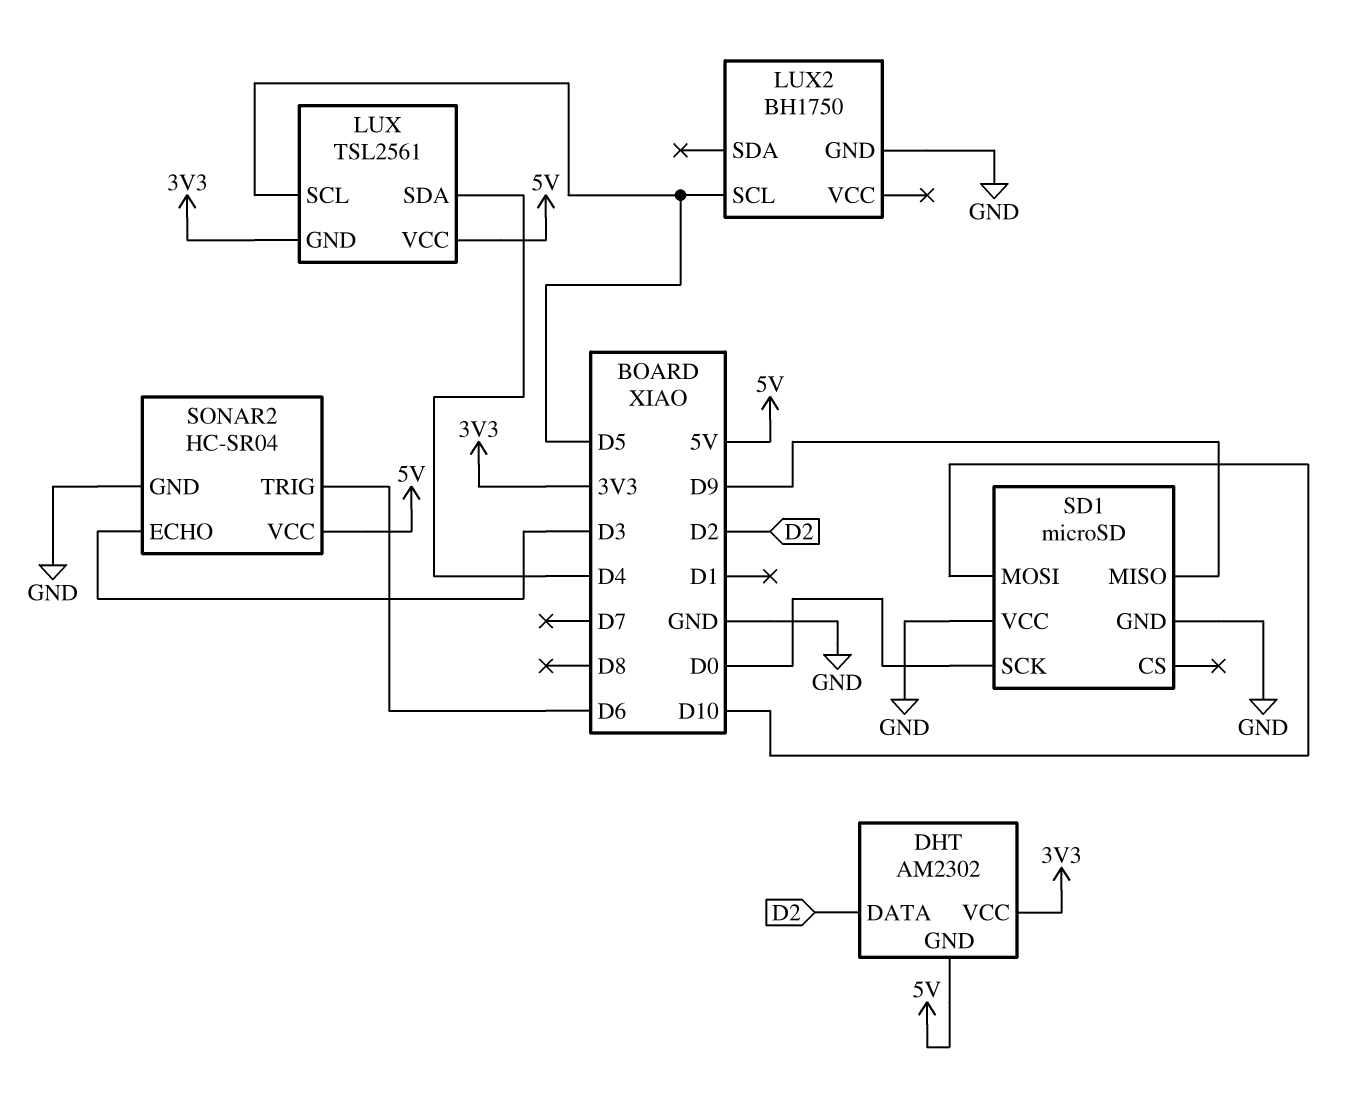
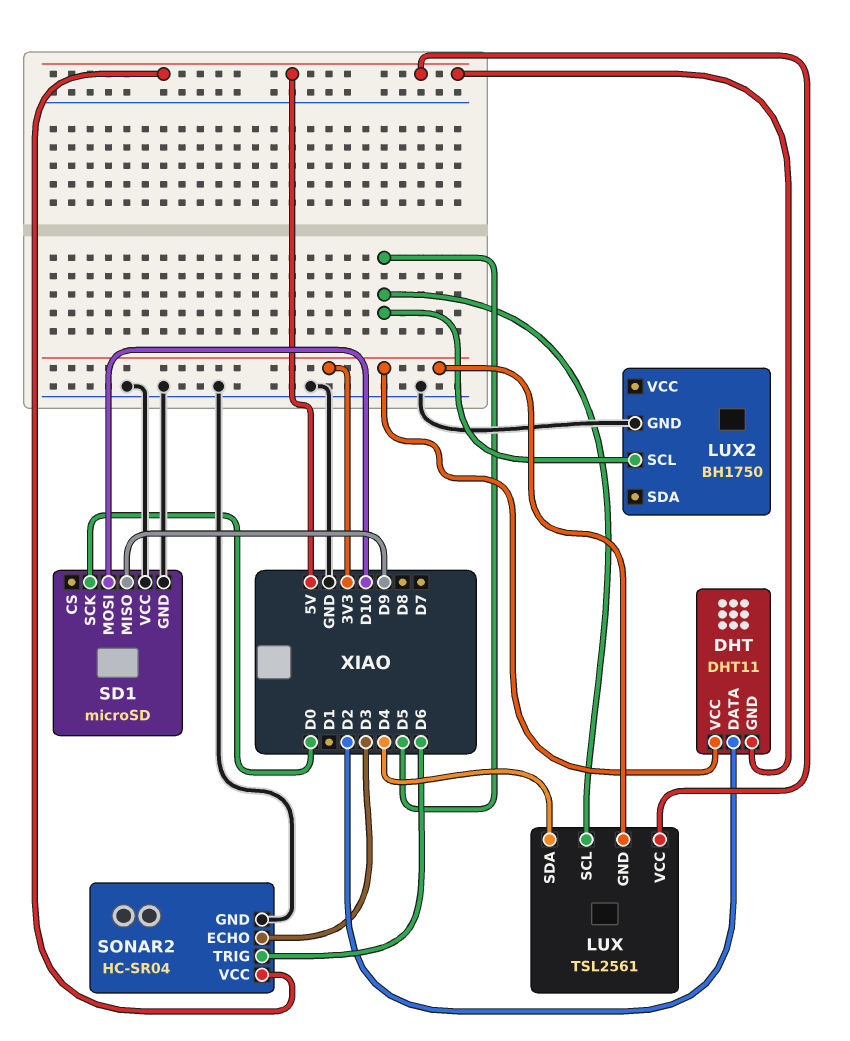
DHT: AM2302 -> DHT11

